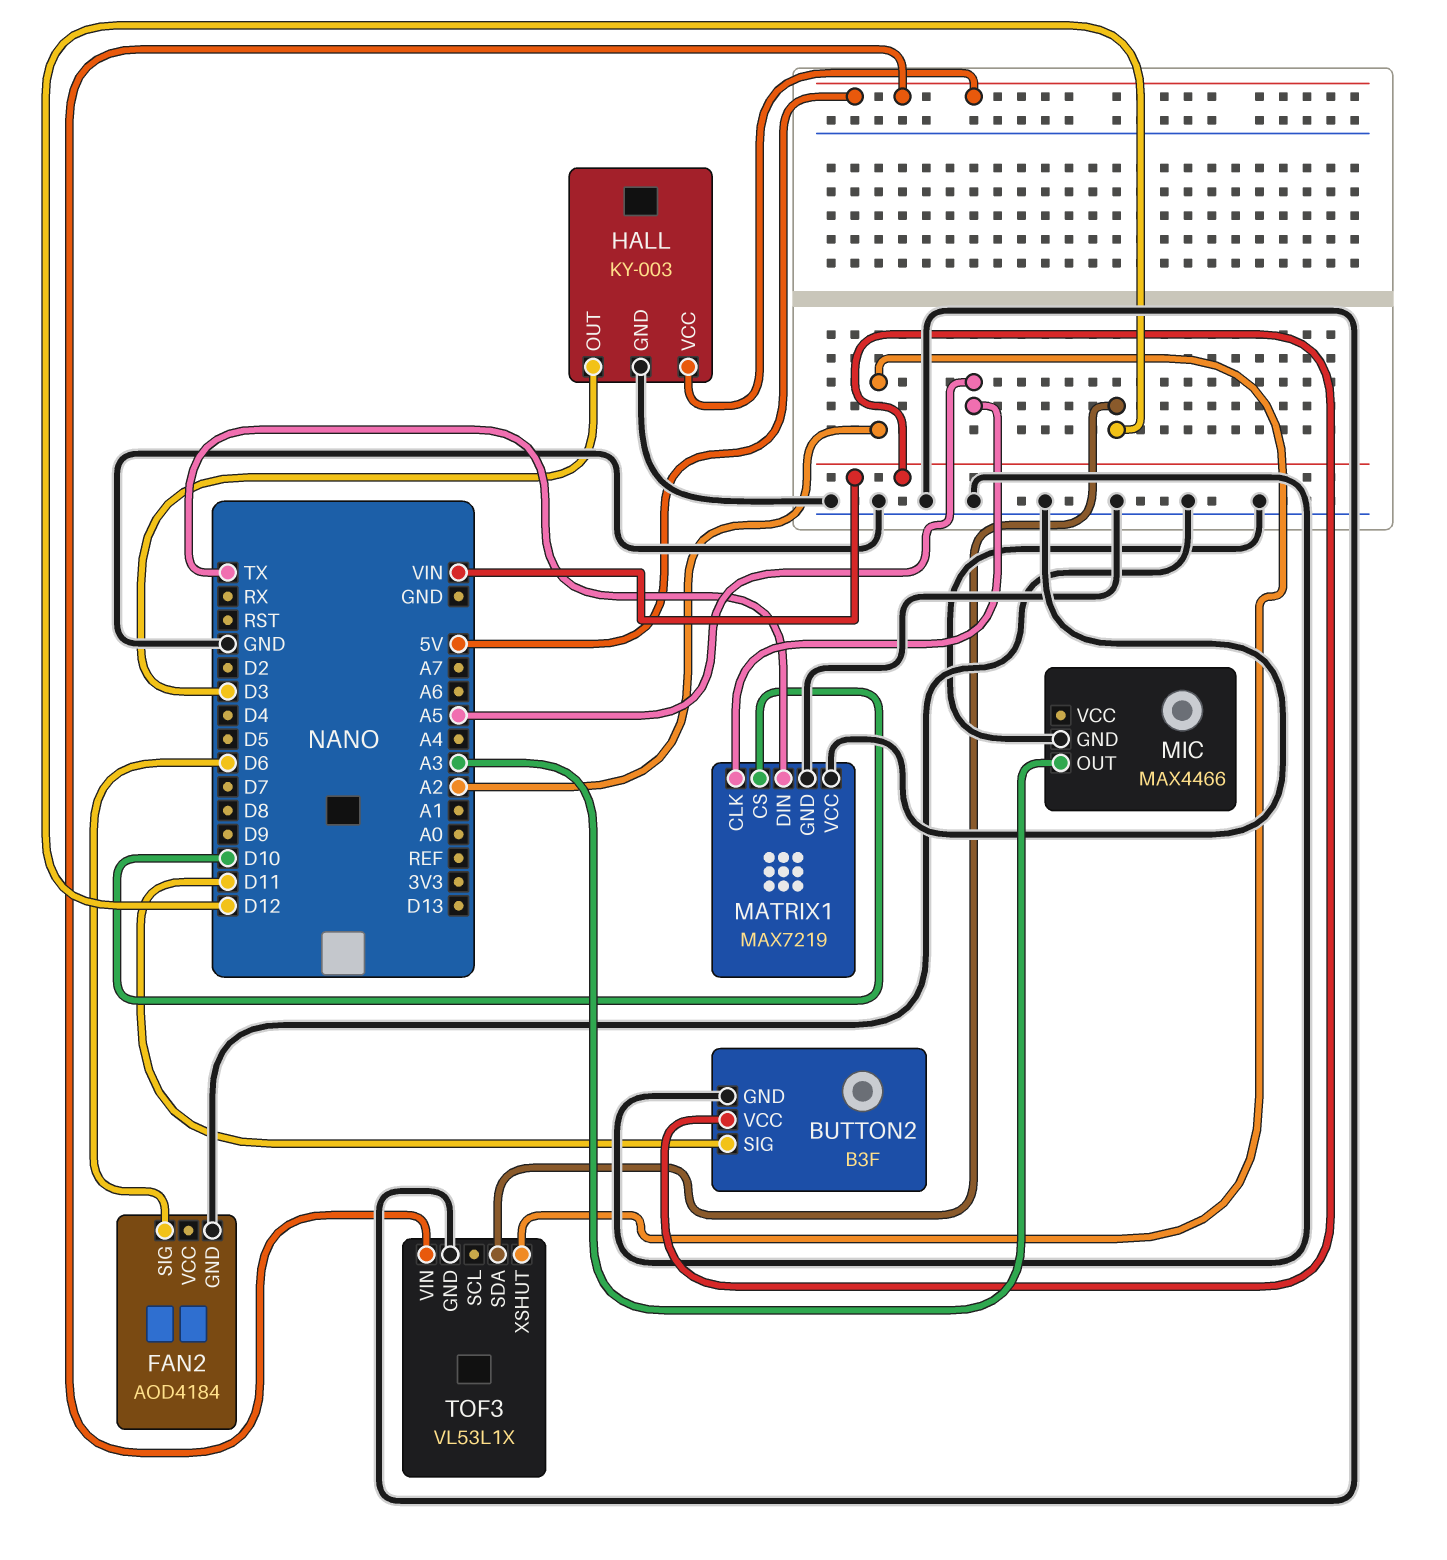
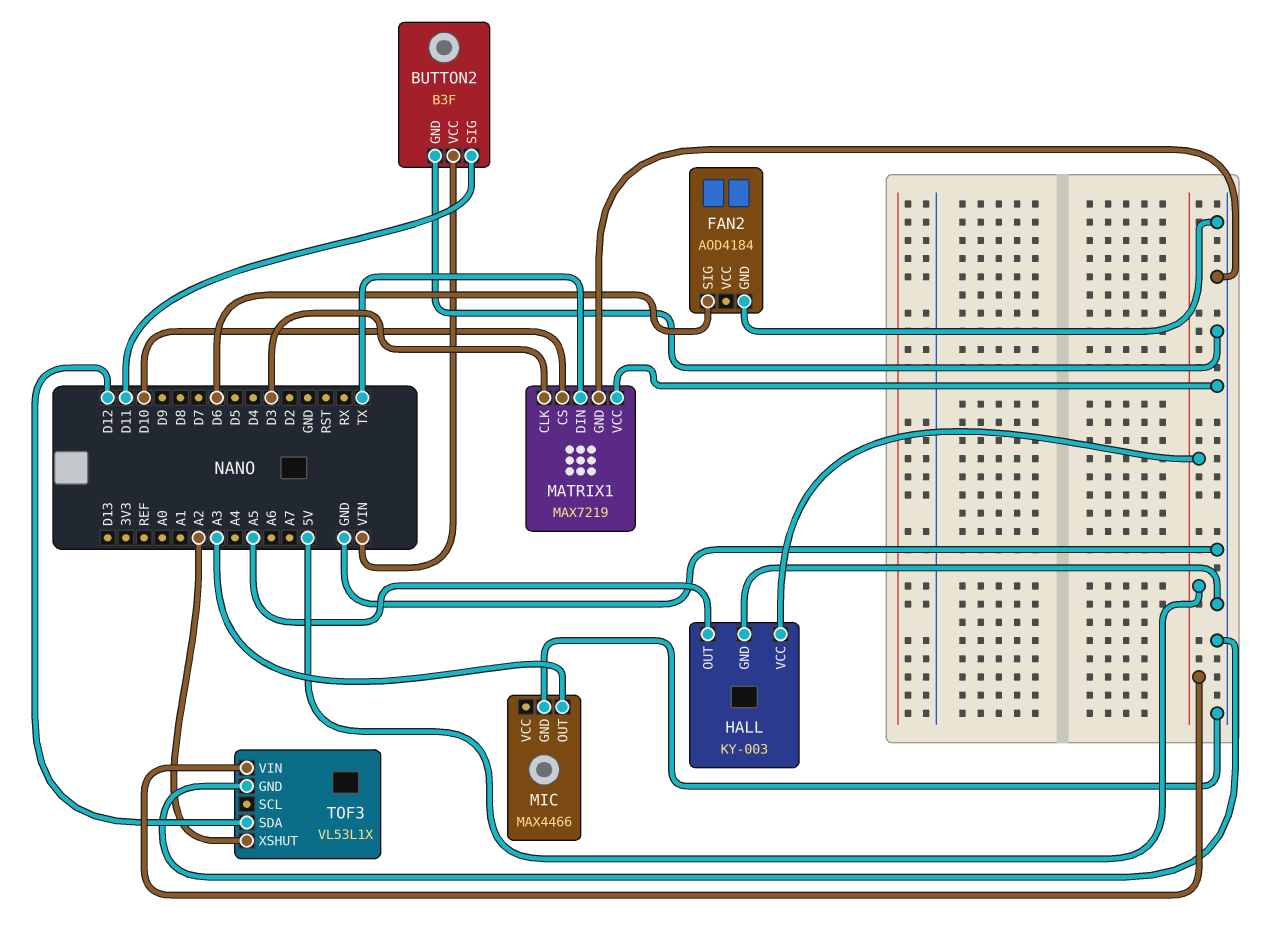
HALL pin OUT: D3 -> A5
MATRIX1 pin CLK: A5 -> D3

